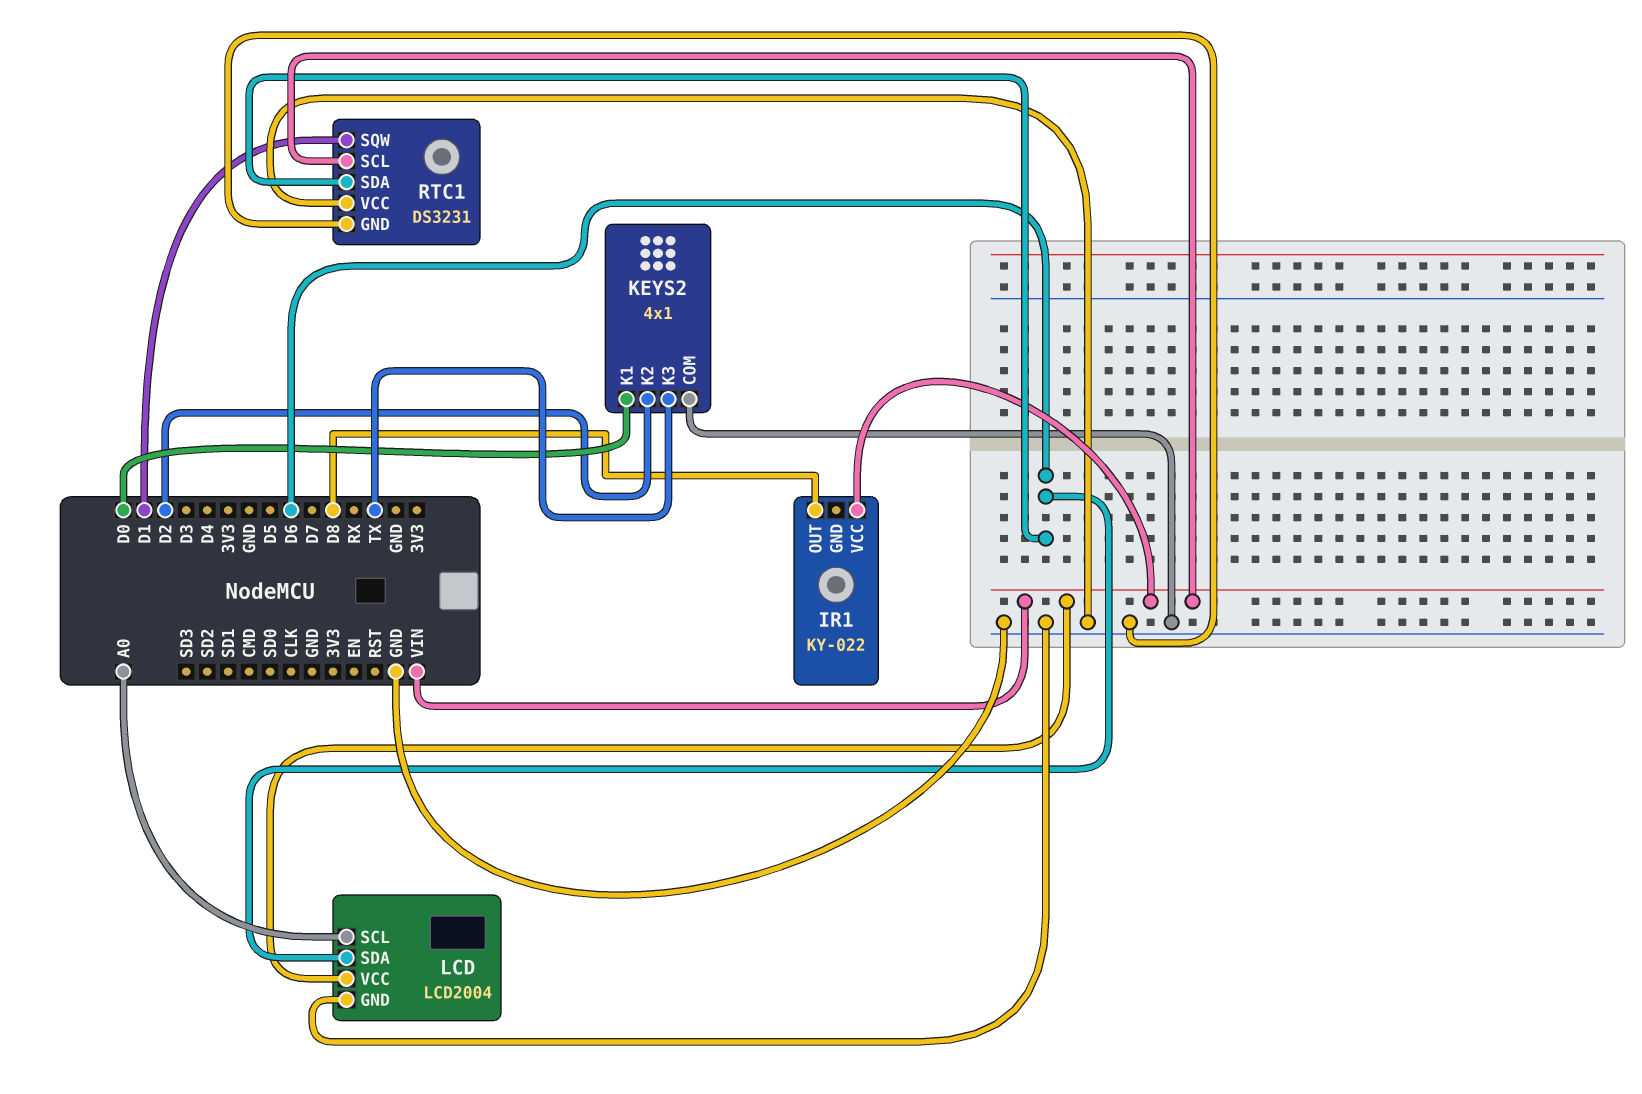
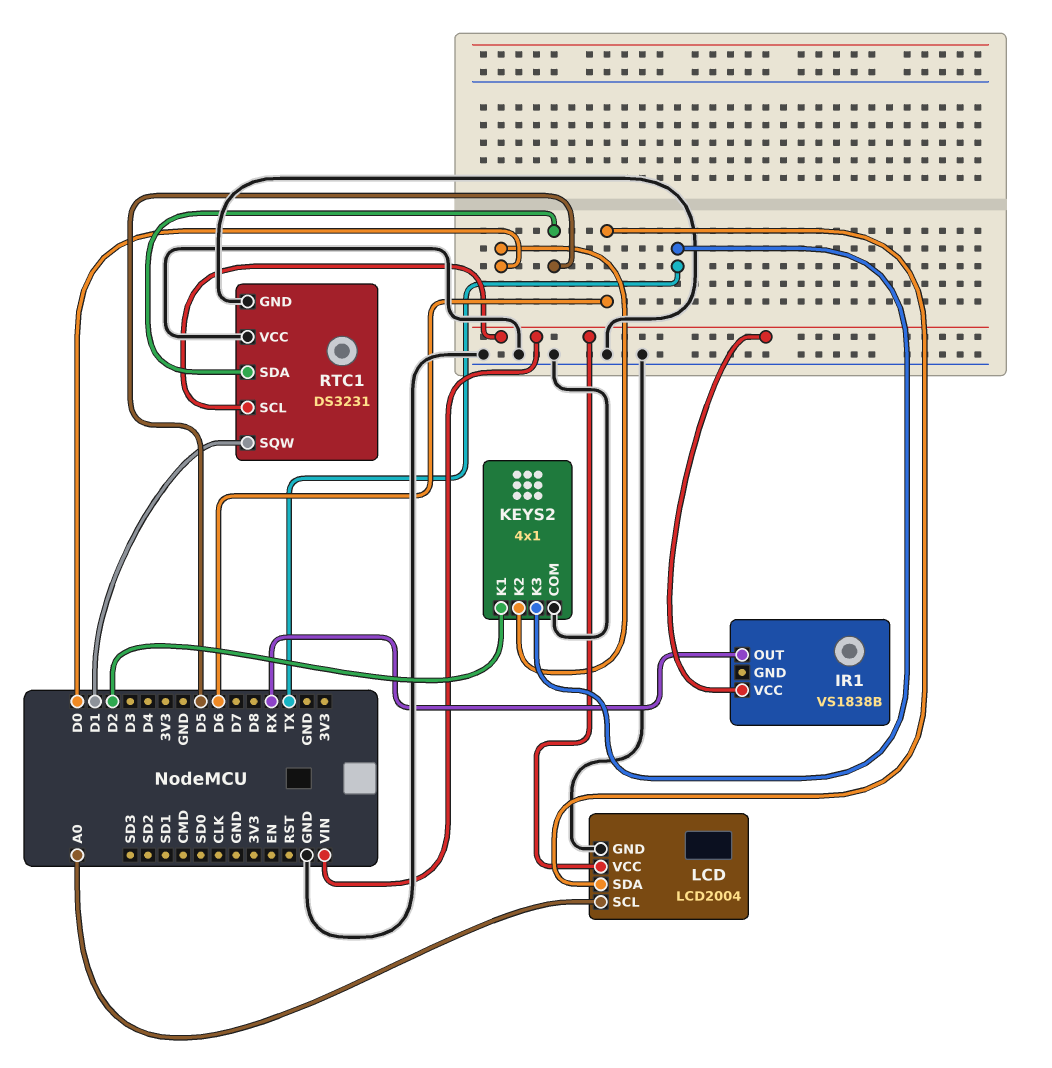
IR1: KY-022 -> VS1838B
IR1 pin OUT: D8 -> RX
KEYS2 pin K1: D0 -> D2
KEYS2 pin K2: D2 -> D0
RTC1 pin SDA: D6 -> D5

